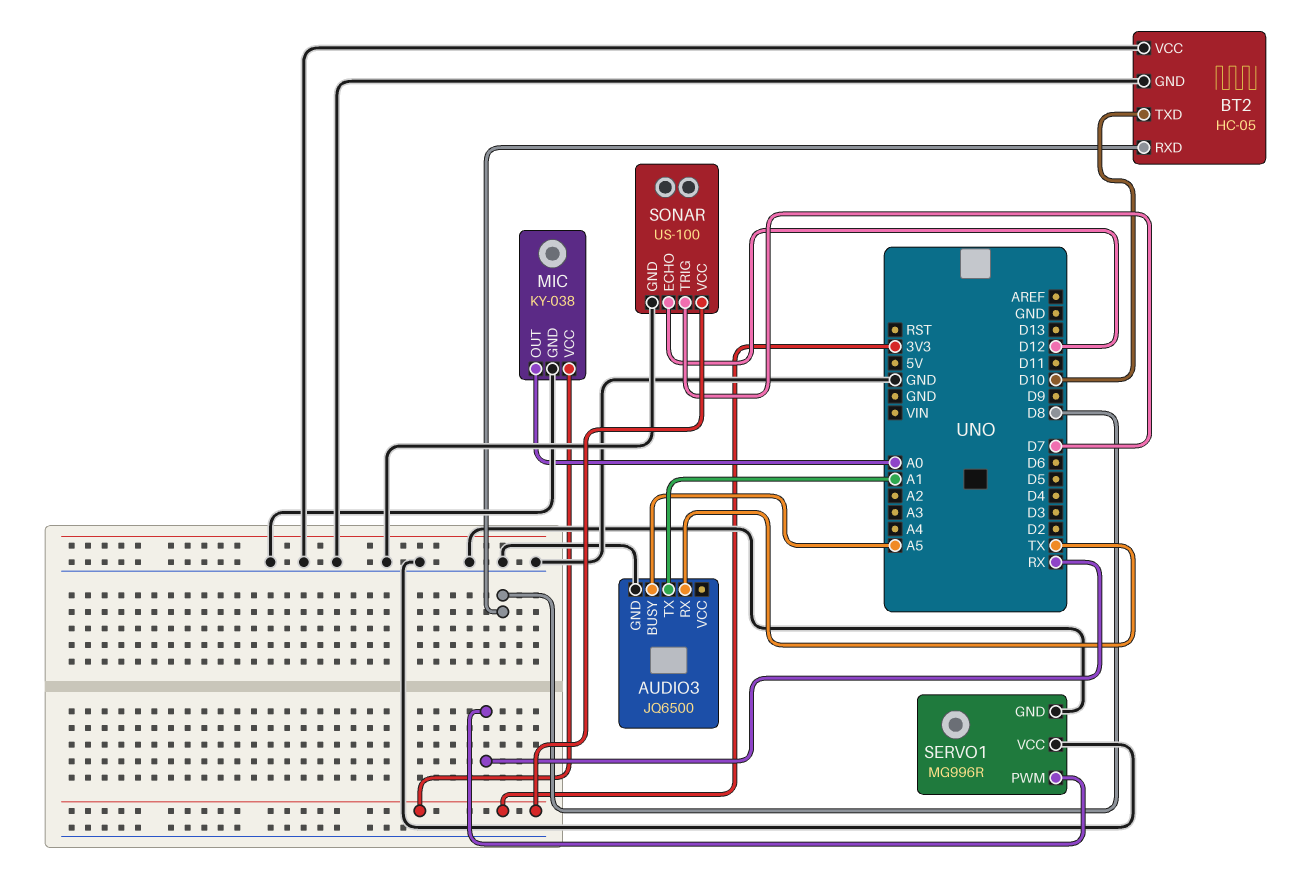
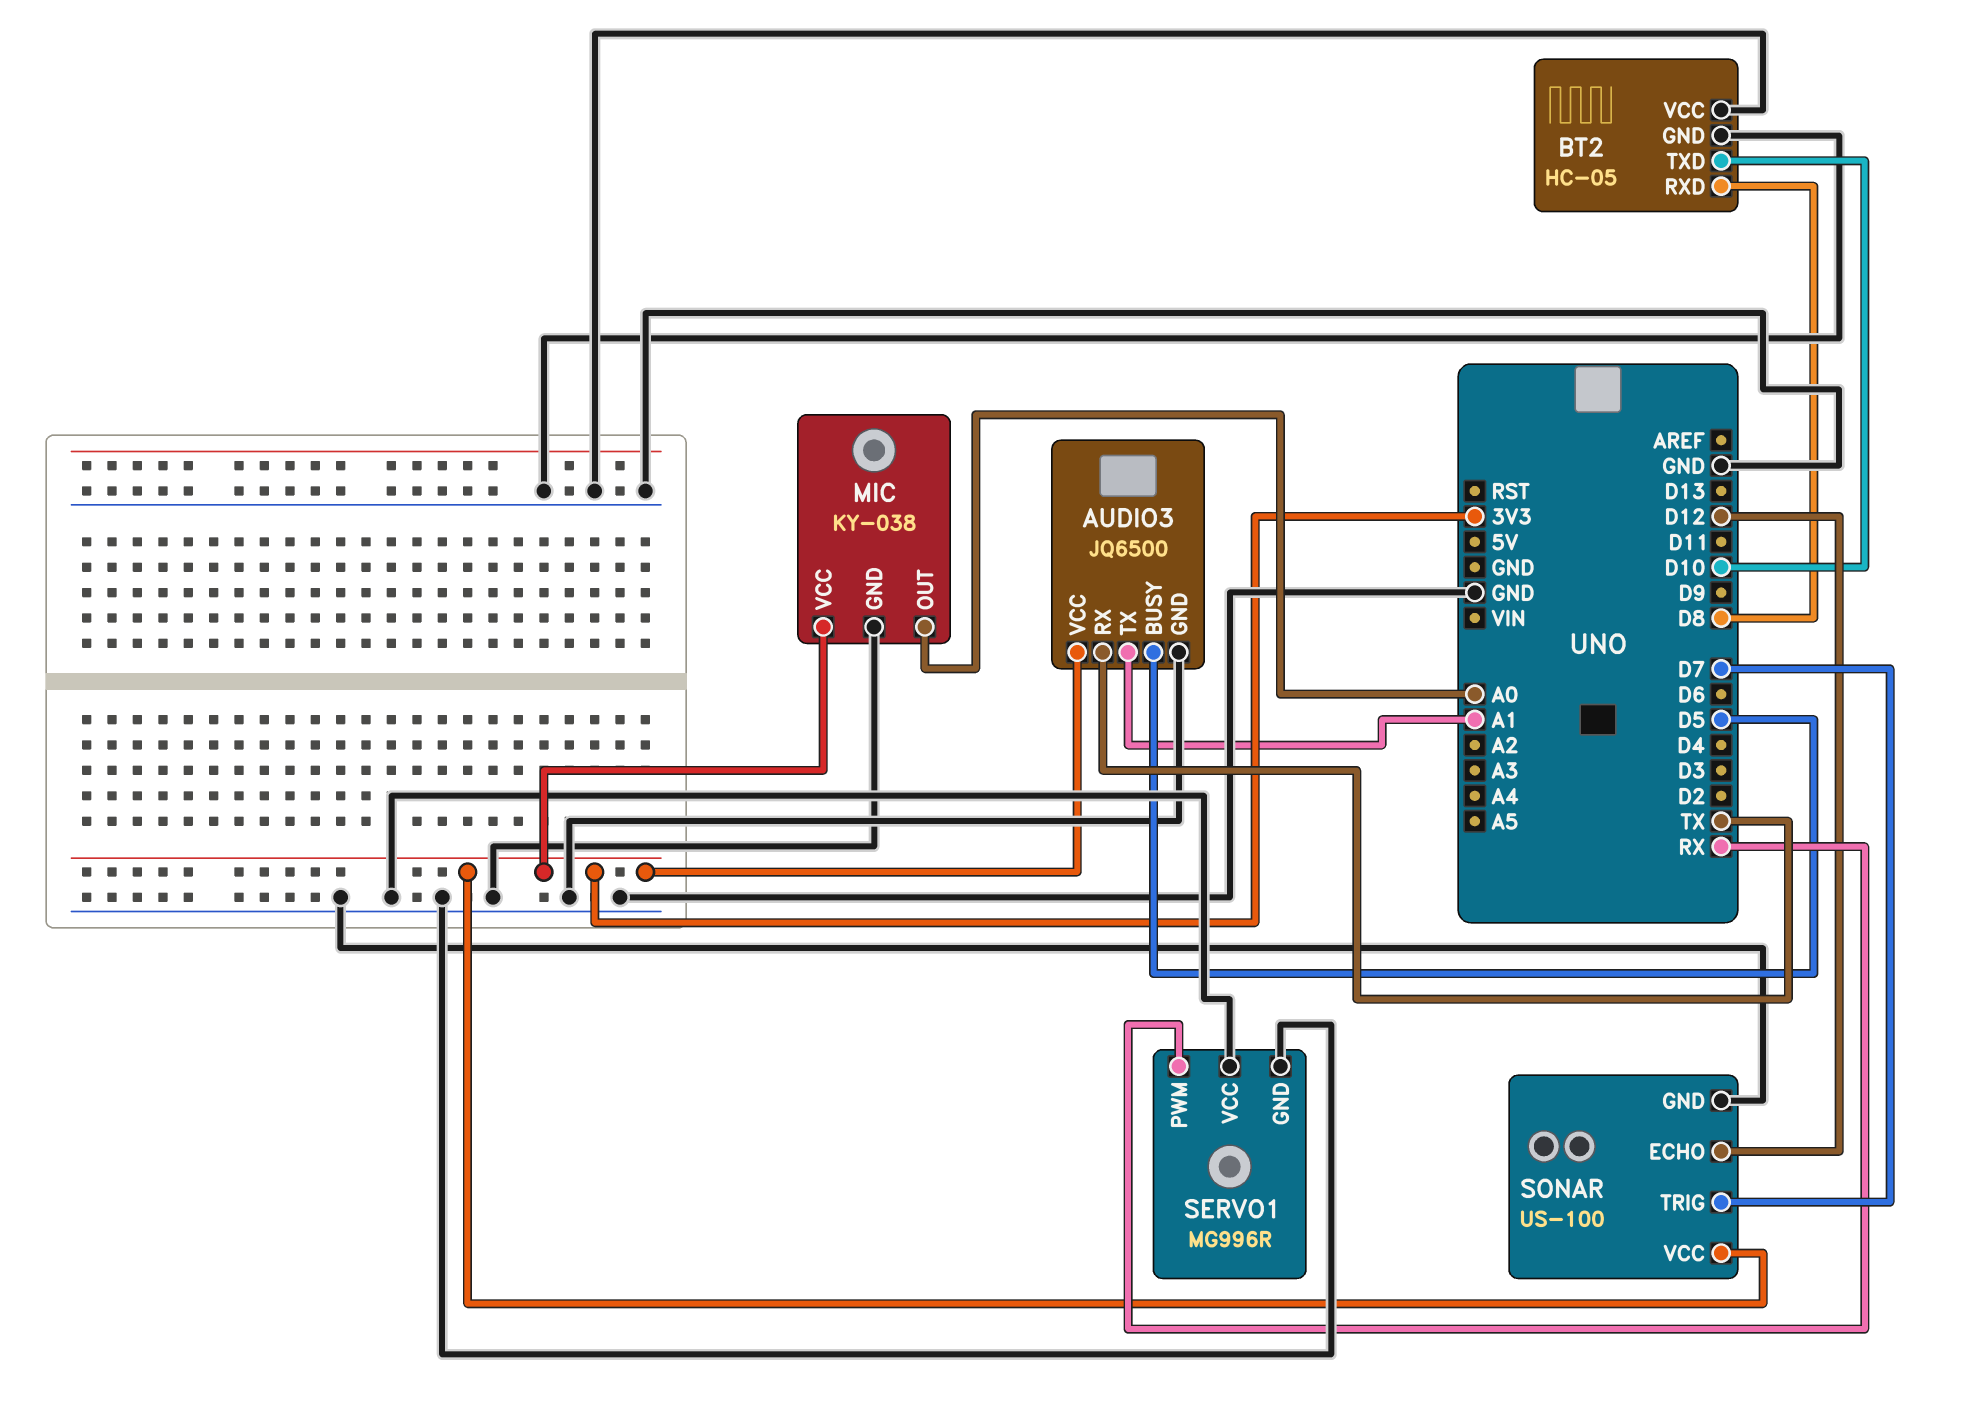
AUDIO3 pin BUSY: A5 -> D5
AUDIO3 pin VCC: none -> 3V3

